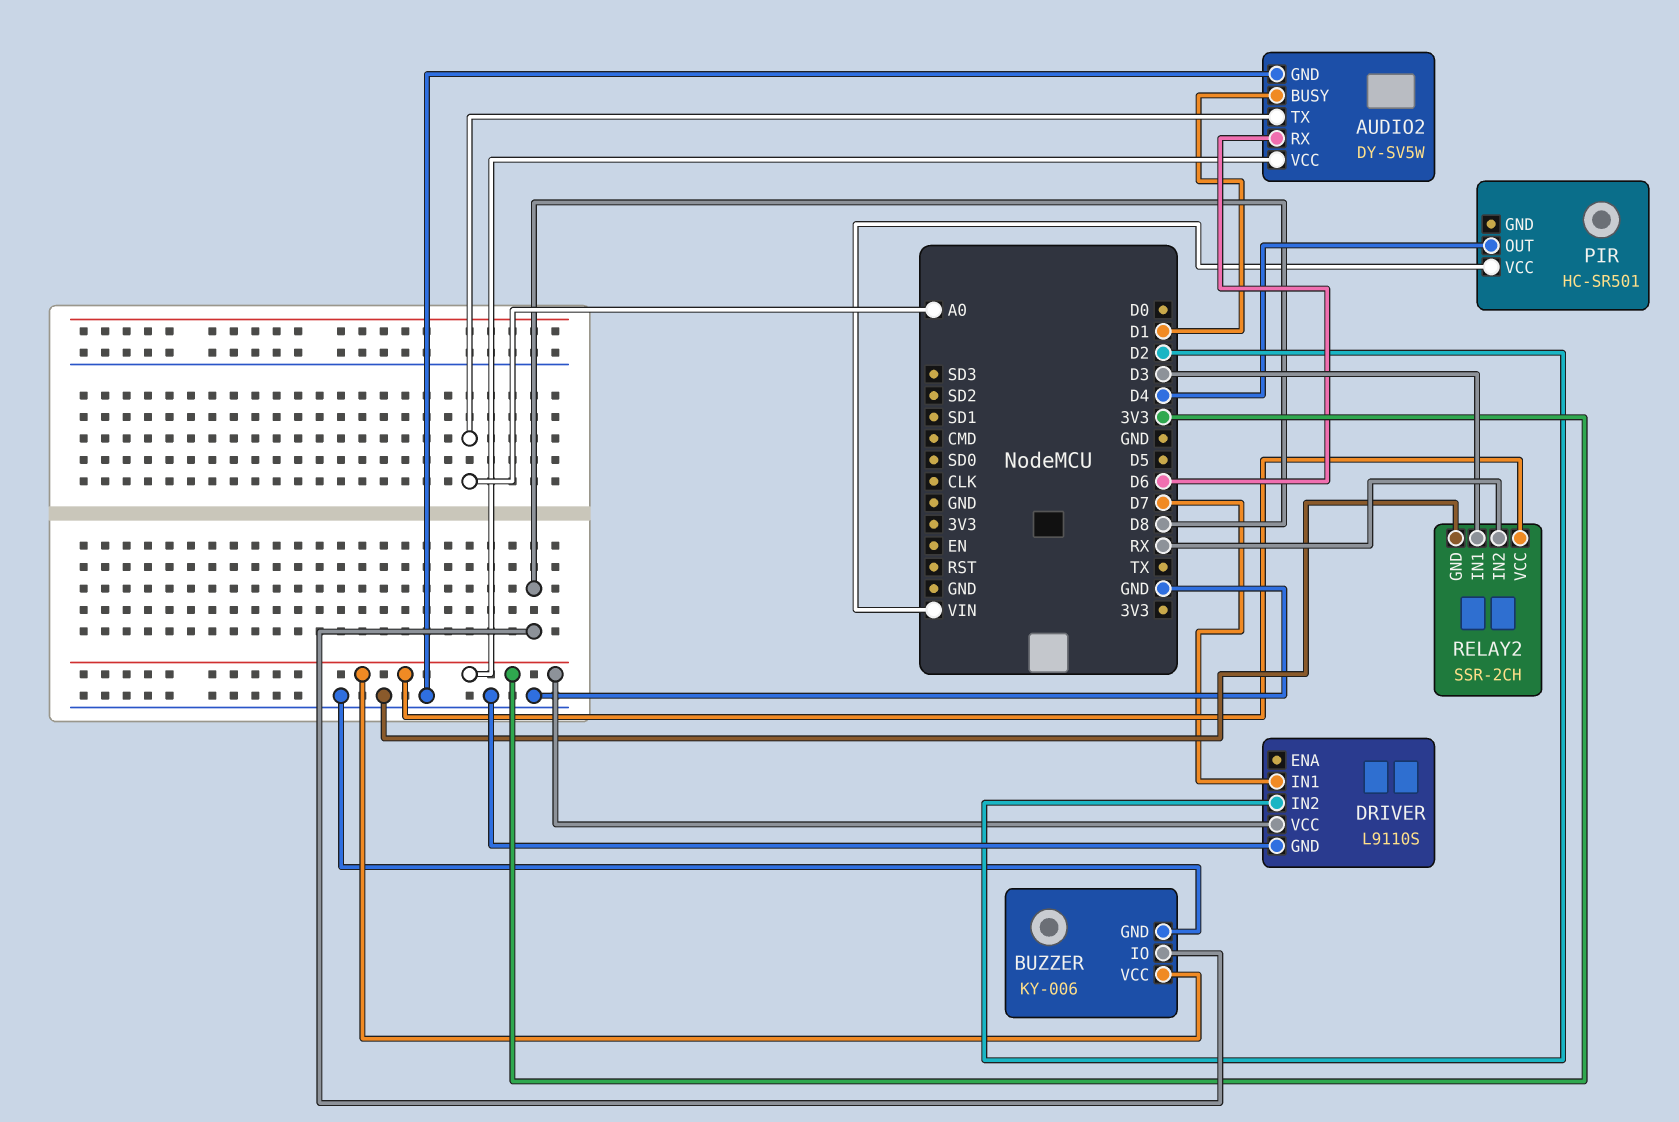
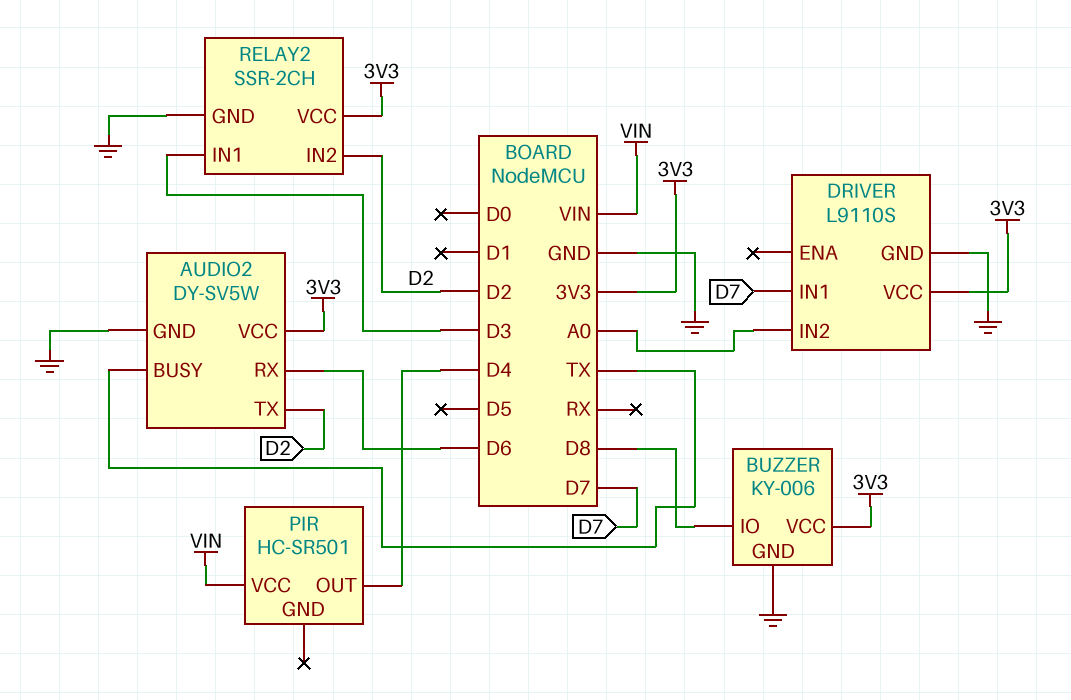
AUDIO2 pin BUSY: D1 -> TX
AUDIO2 pin TX: A0 -> D2
DRIVER pin IN2: D2 -> A0
RELAY2 pin IN2: RX -> D2

